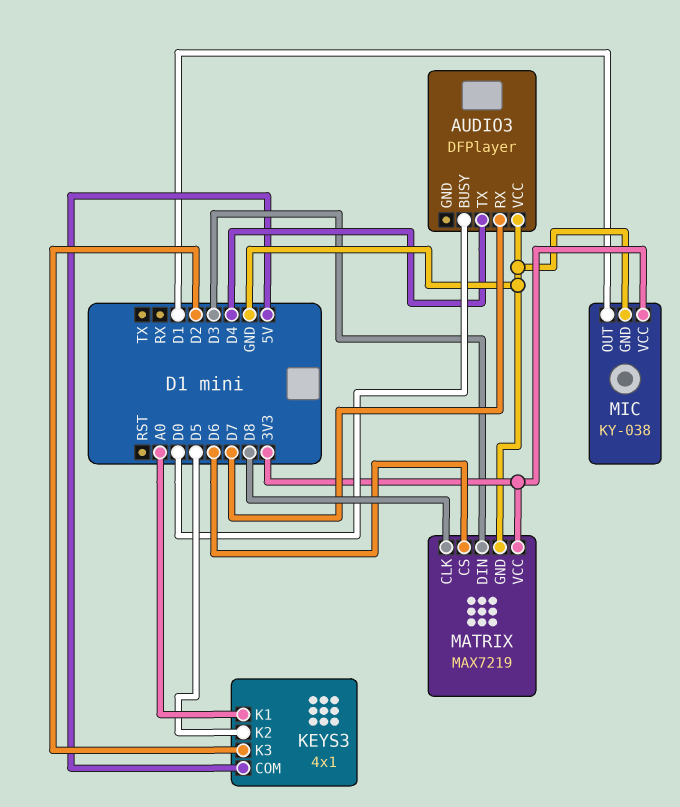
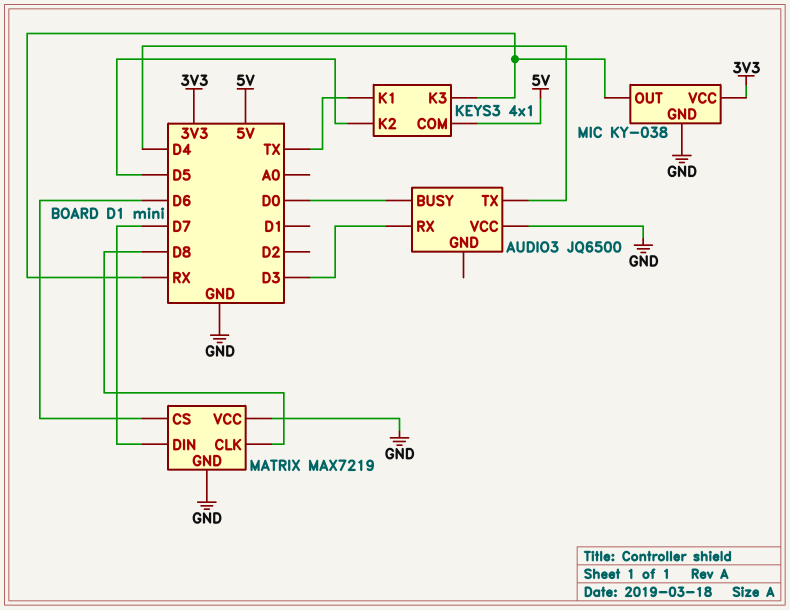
AUDIO3: DFPlayer -> JQ6500
AUDIO3 pin RX: D7 -> D3
KEYS3 pin K1: A0 -> TX
KEYS3 pin K3: D2 -> RX
MATRIX pin DIN: D3 -> D7
MATRIX pin VCC: 3V3 -> GND
MIC pin OUT: D1 -> RX

